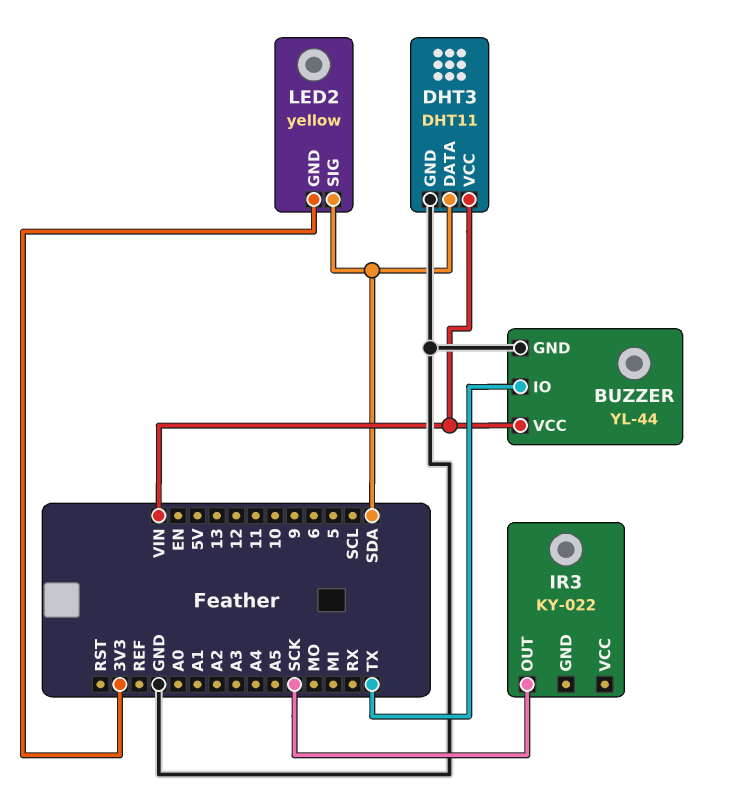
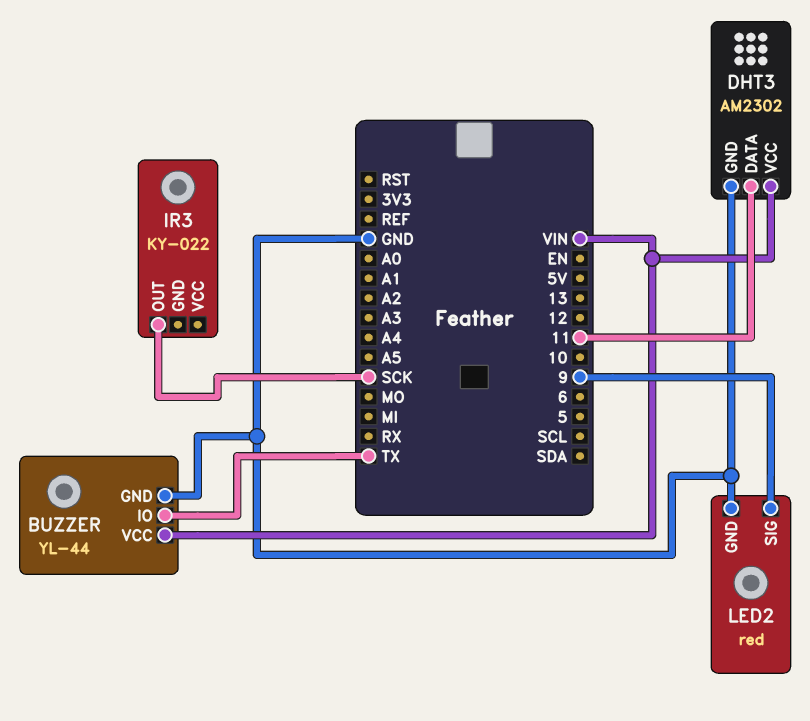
DHT3: DHT11 -> AM2302
DHT3 pin DATA: SDA -> 11
LED2: yellow -> red
LED2 pin GND: 3V3 -> GND
LED2 pin SIG: SDA -> 9

